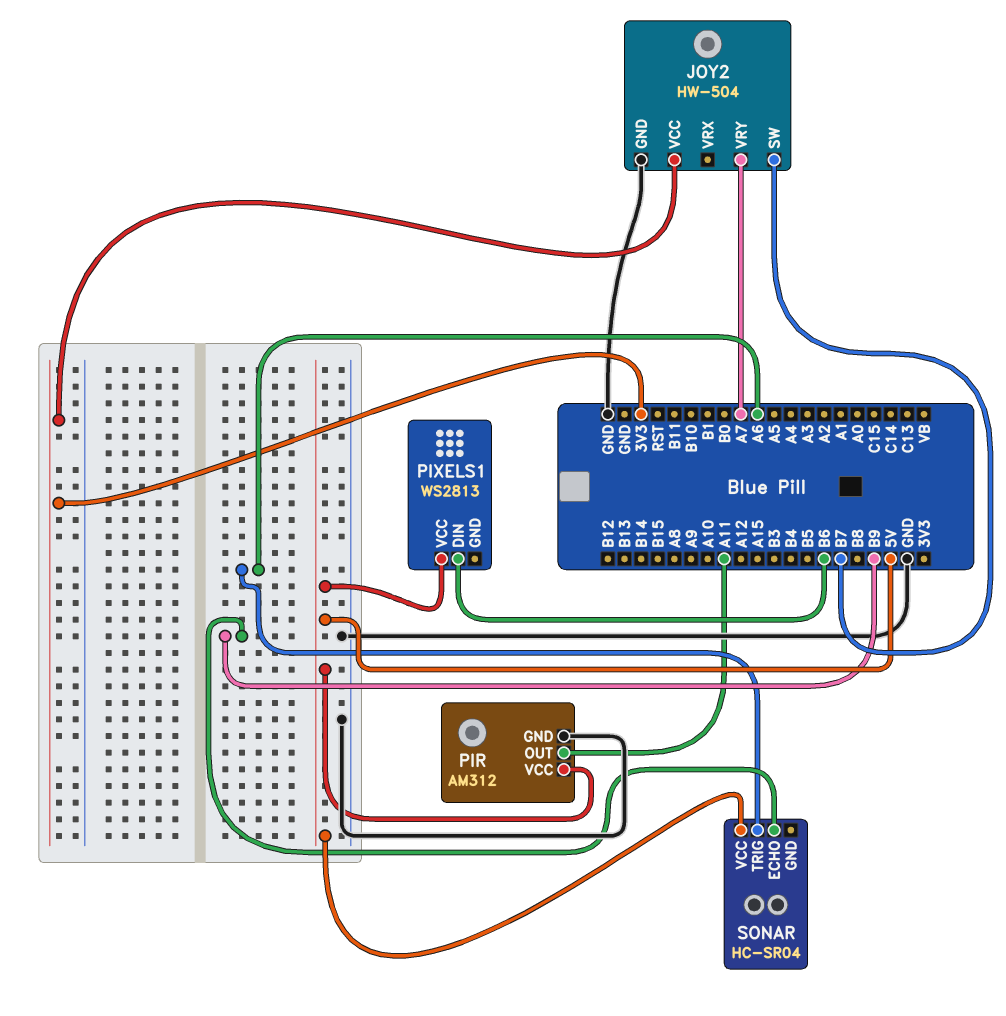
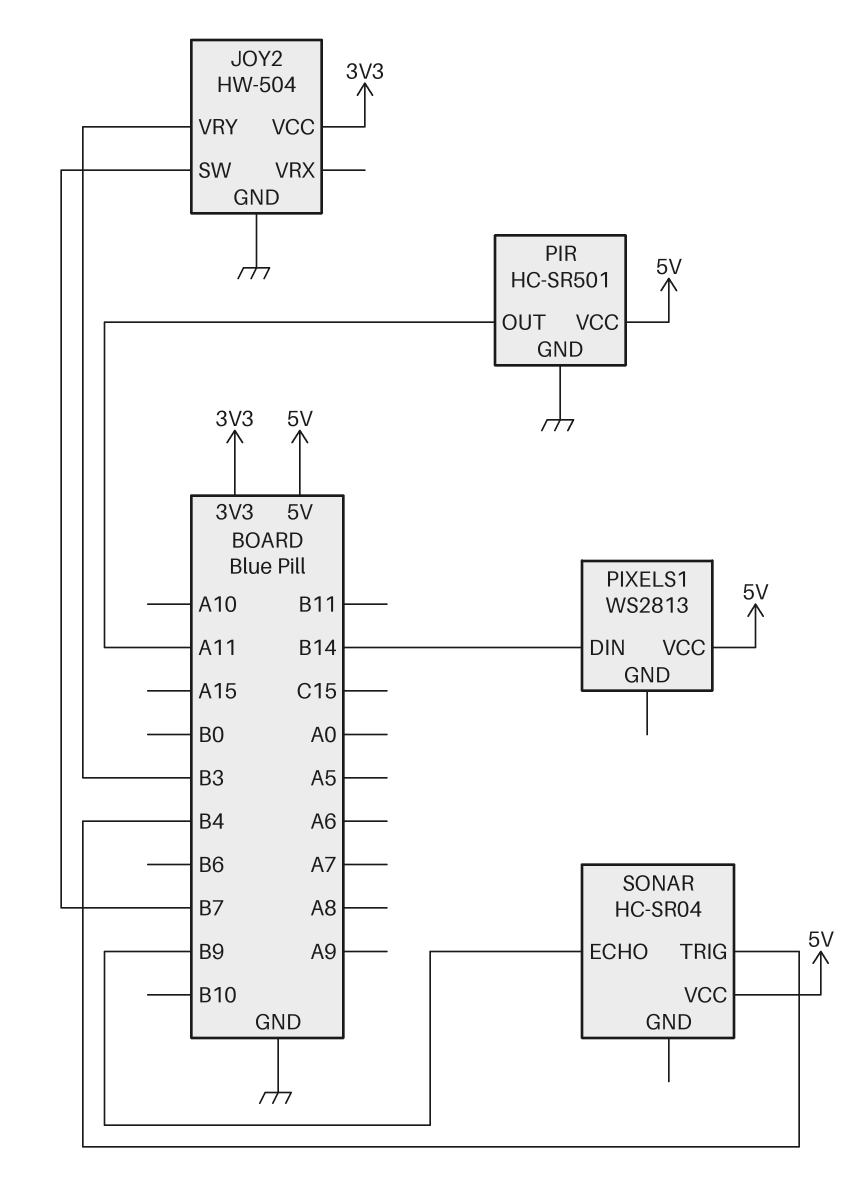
JOY2 pin VRY: A7 -> B3
PIR: AM312 -> HC-SR501
PIXELS1 pin DIN: B6 -> B14
SONAR pin TRIG: A6 -> B4

